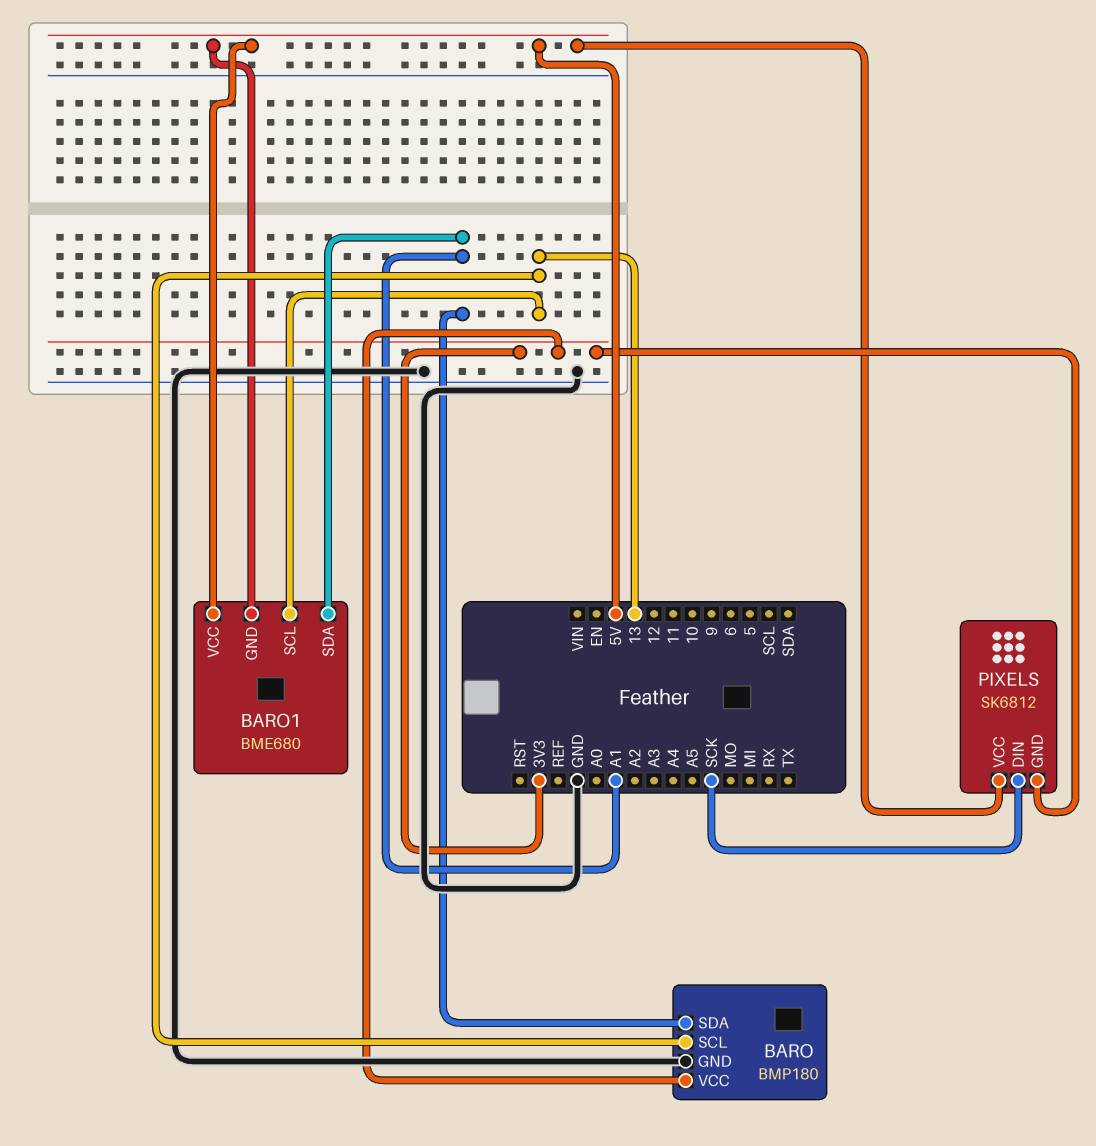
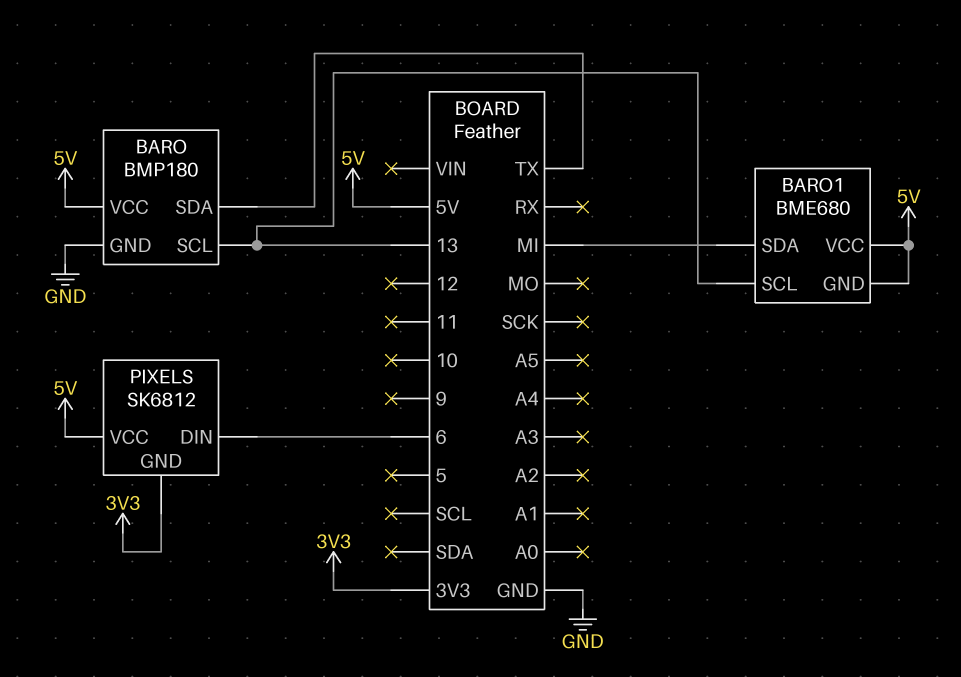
BARO pin SDA: A1 -> TX
BARO pin VCC: 3V3 -> 5V
BARO1 pin SDA: A1 -> MI
PIXELS pin DIN: SCK -> 6

